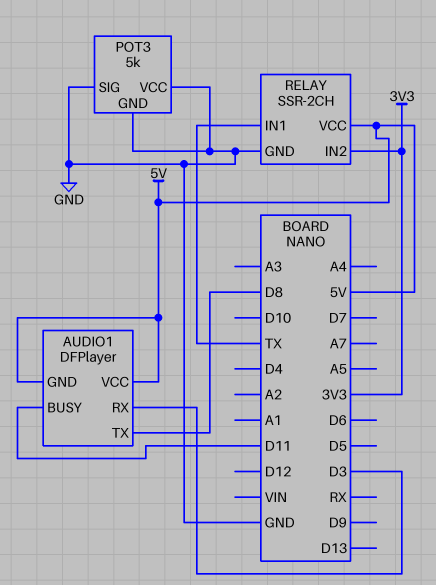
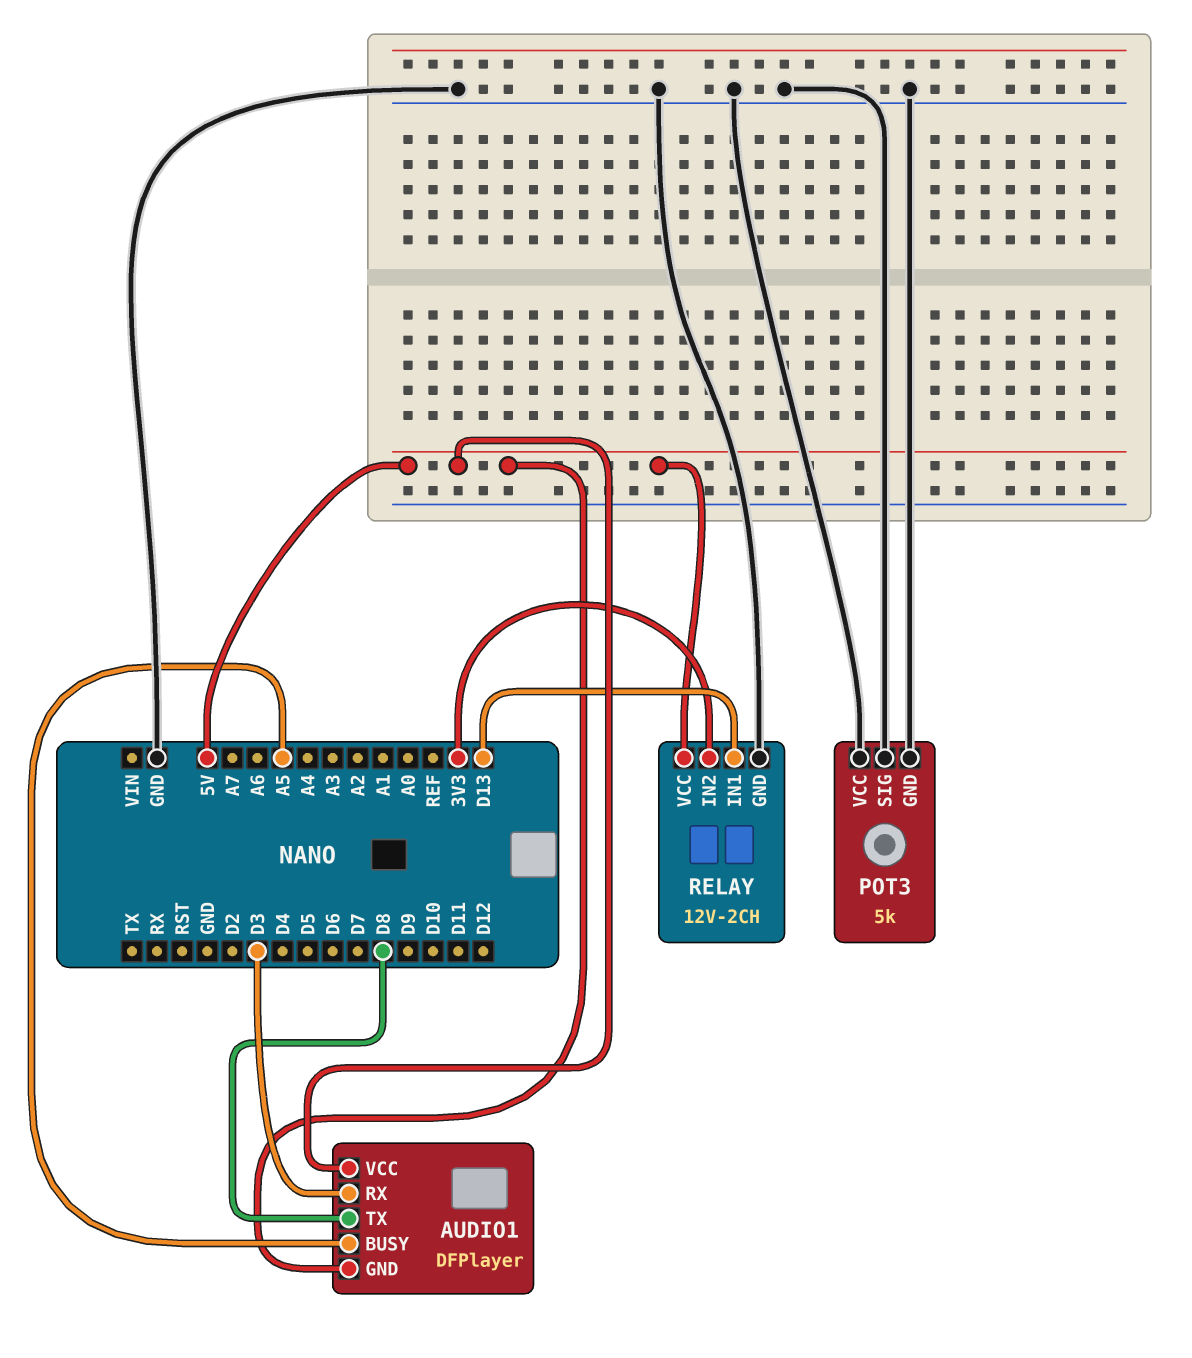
AUDIO1 pin BUSY: D11 -> A5
RELAY: SSR-2CH -> 12V-2CH
RELAY pin IN1: TX -> D13

